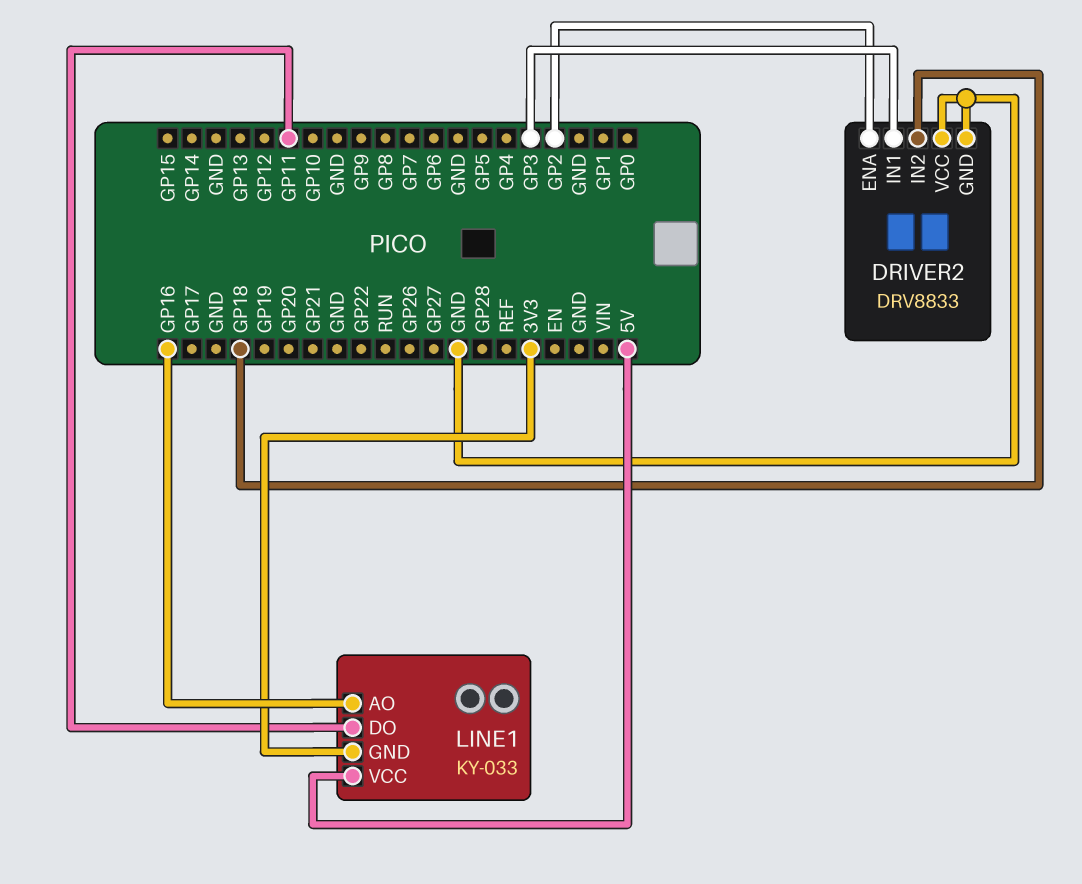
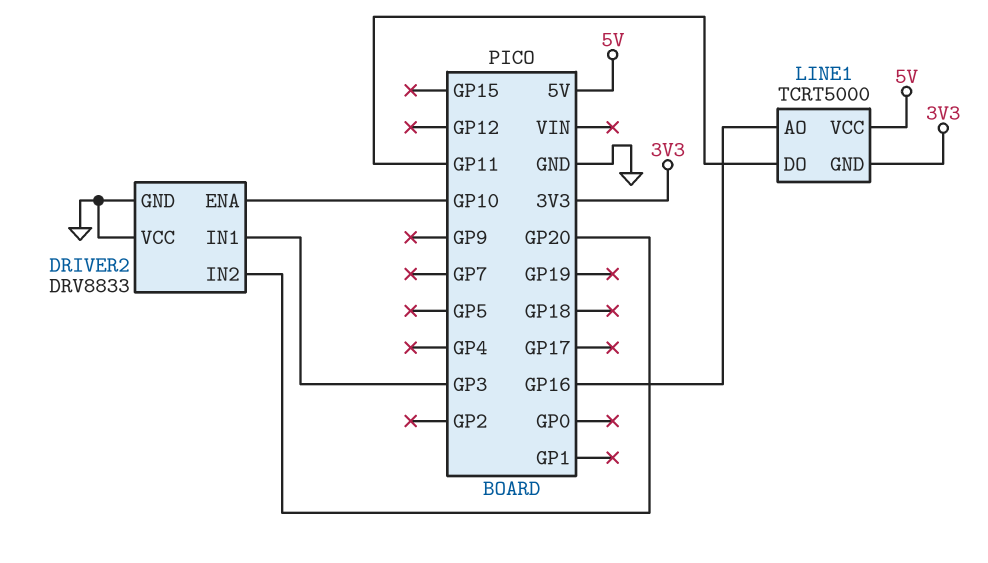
DRIVER2 pin ENA: GP2 -> GP10
DRIVER2 pin IN2: GP18 -> GP20
LINE1: KY-033 -> TCRT5000

